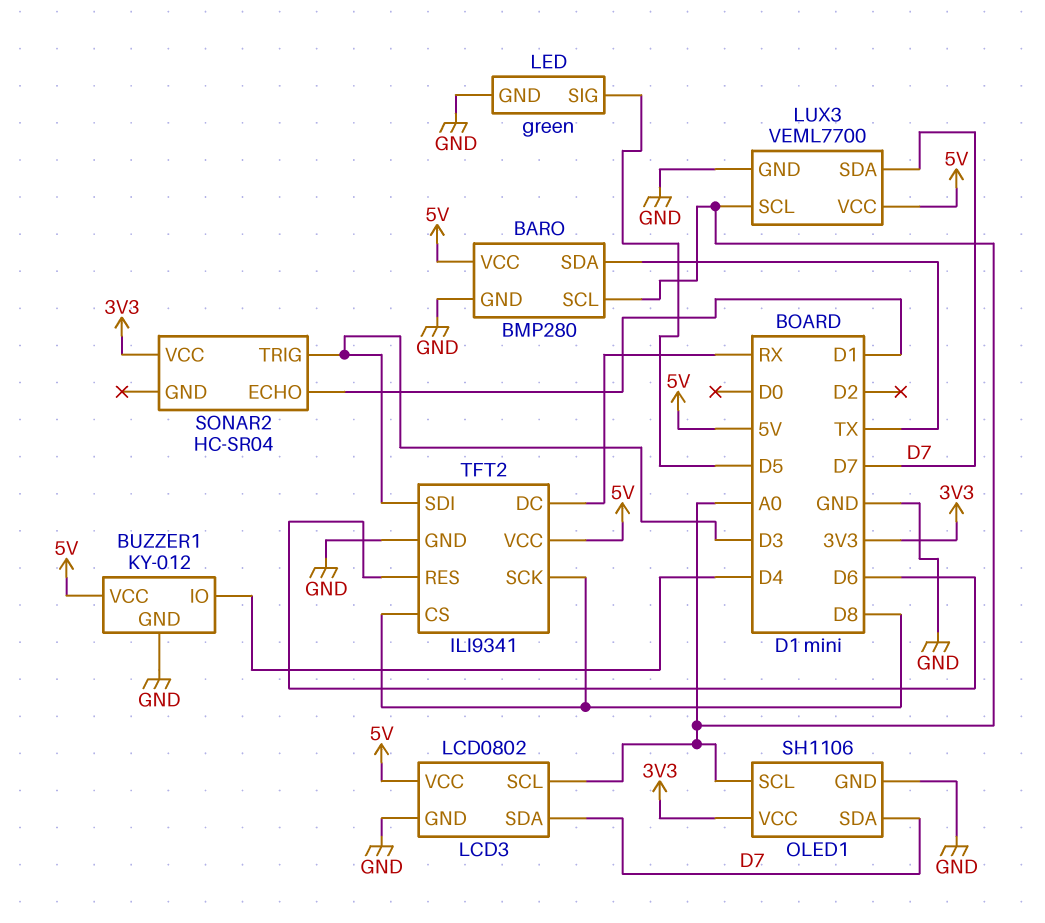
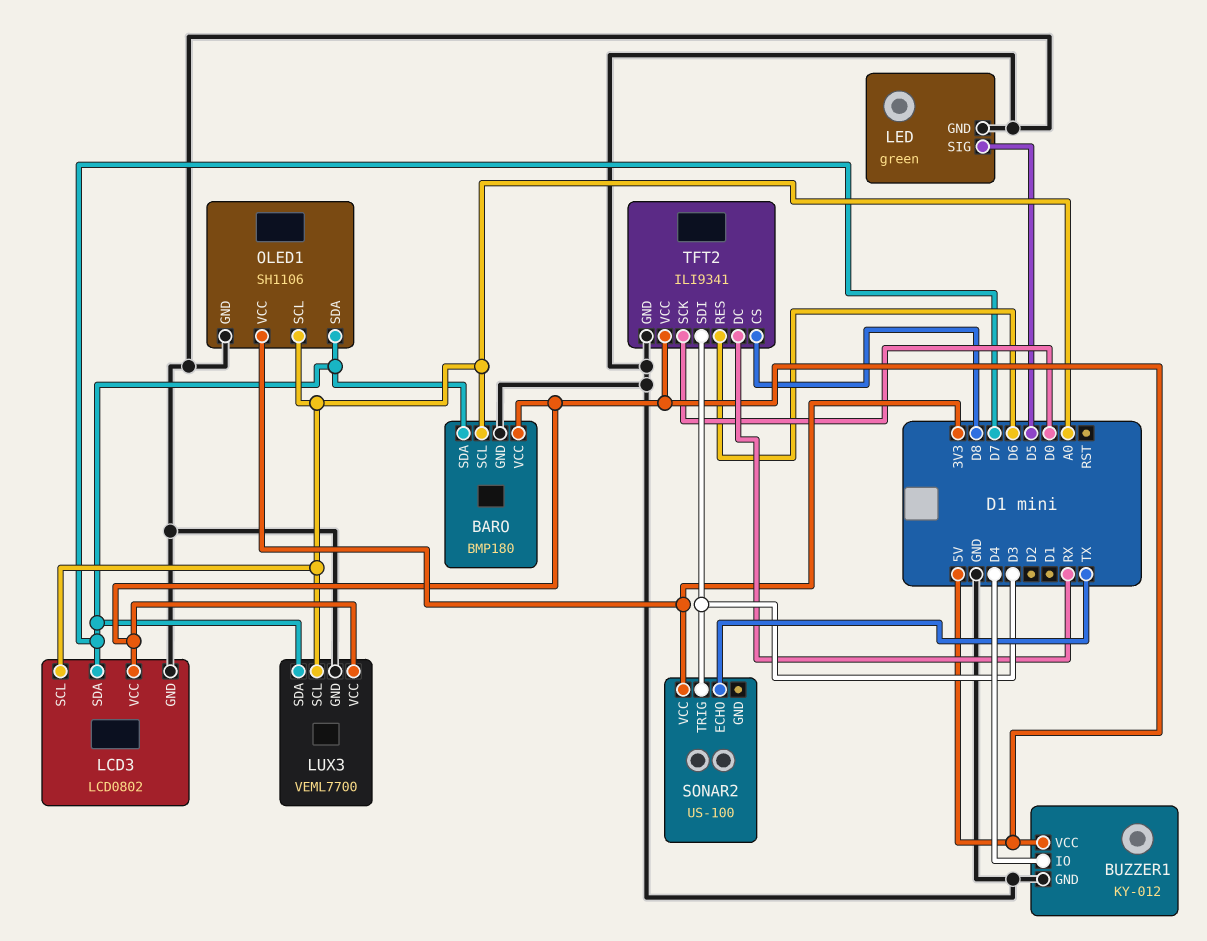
BARO: BMP280 -> BMP180
BARO pin SDA: TX -> D7
SONAR2: HC-SR04 -> US-100
SONAR2 pin ECHO: D1 -> TX
TFT2 pin SCK: D8 -> D0

